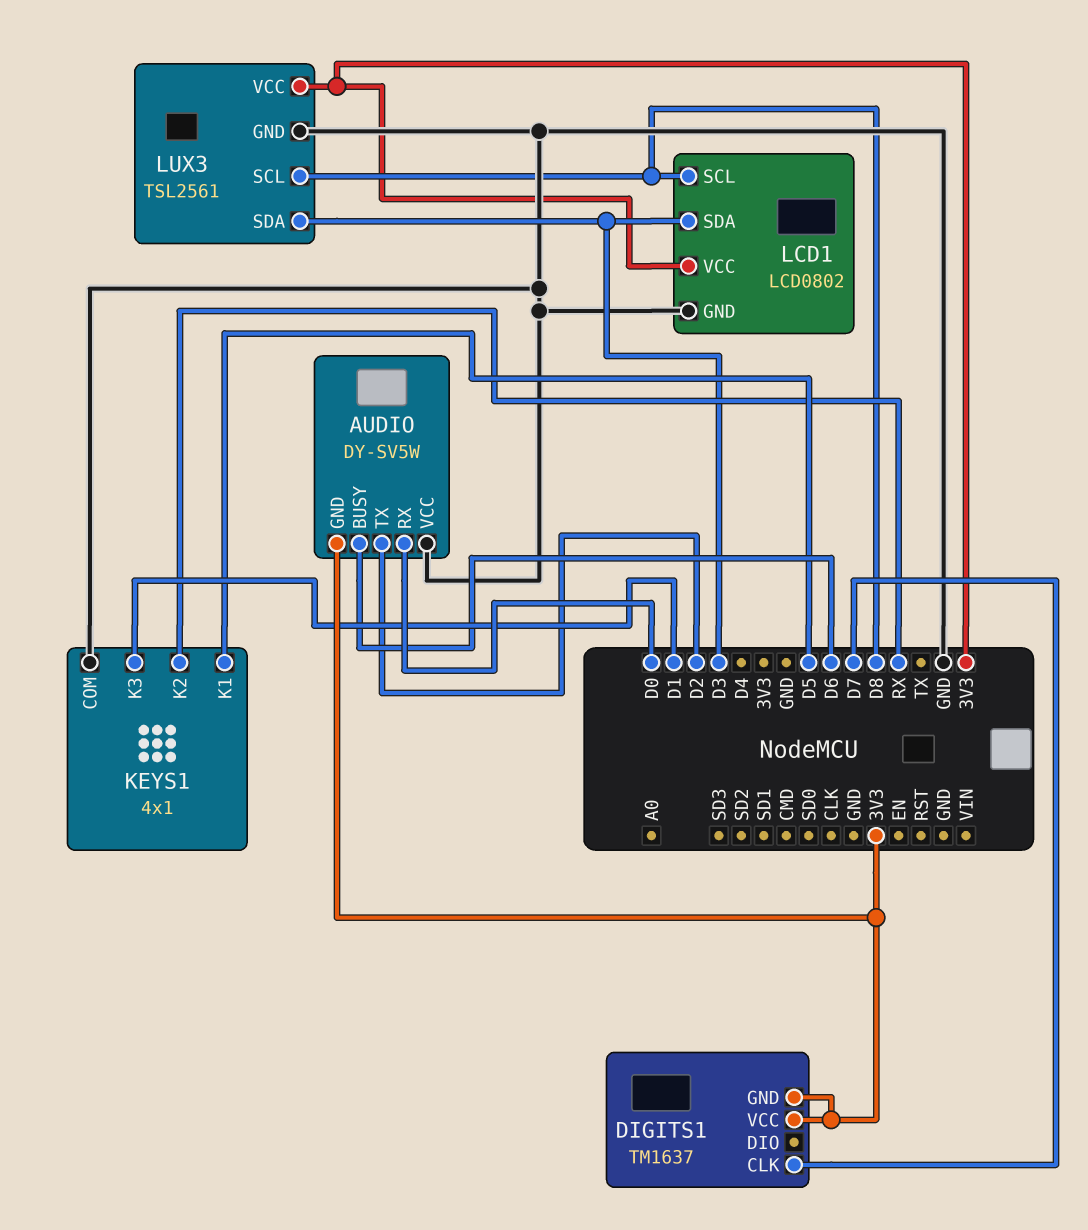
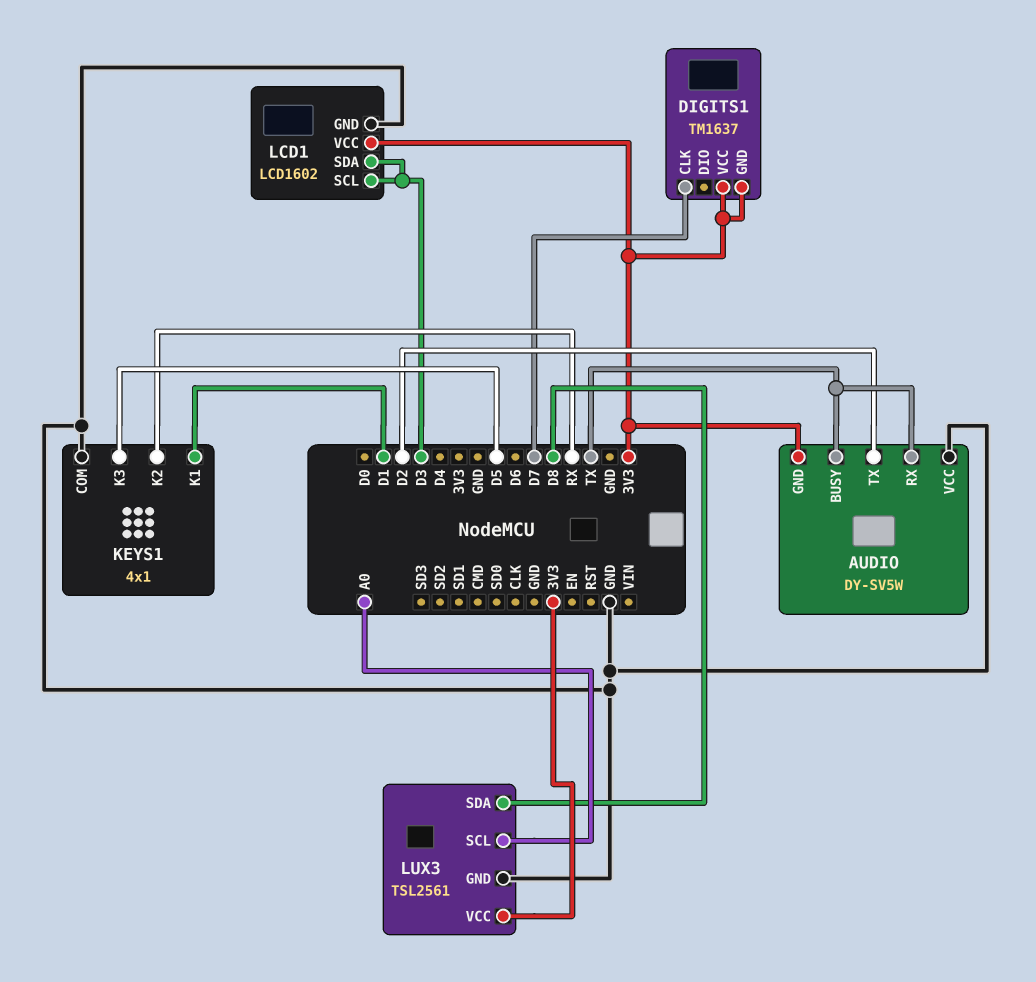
AUDIO pin BUSY: D6 -> TX
AUDIO pin RX: D0 -> TX
KEYS1 pin K1: D5 -> D1
KEYS1 pin K3: D1 -> D5
LCD1: LCD0802 -> LCD1602
LCD1 pin SCL: D8 -> D3
LUX3 pin SCL: D8 -> A0
LUX3 pin SDA: D3 -> D8

